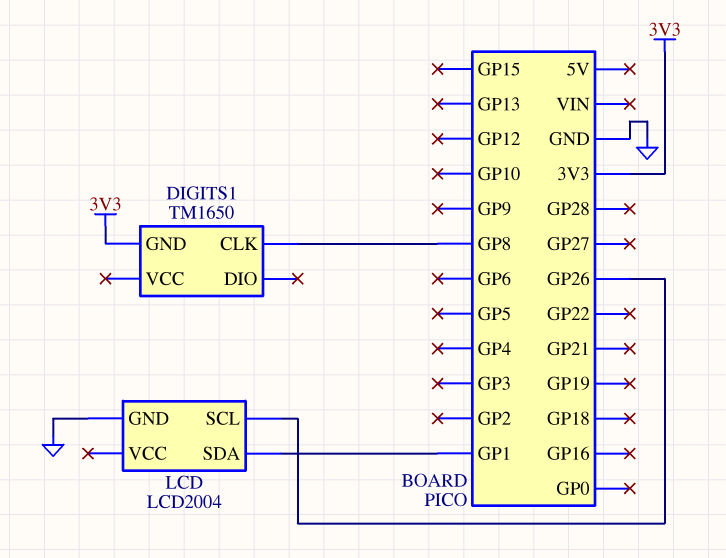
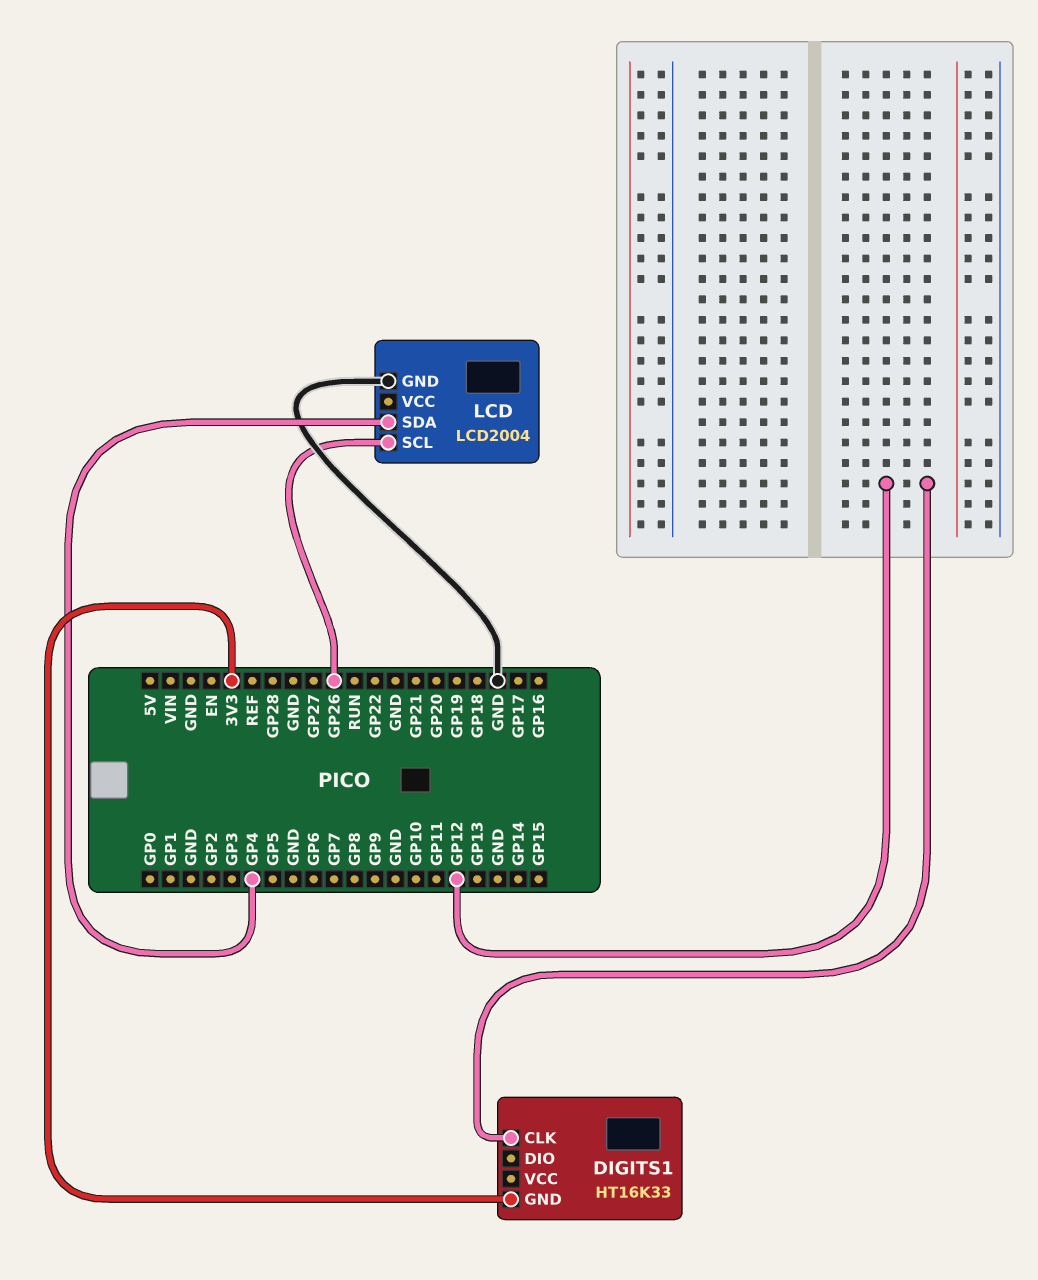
DIGITS1: TM1650 -> HT16K33
DIGITS1 pin CLK: GP8 -> GP12
LCD pin SDA: GP1 -> GP4

